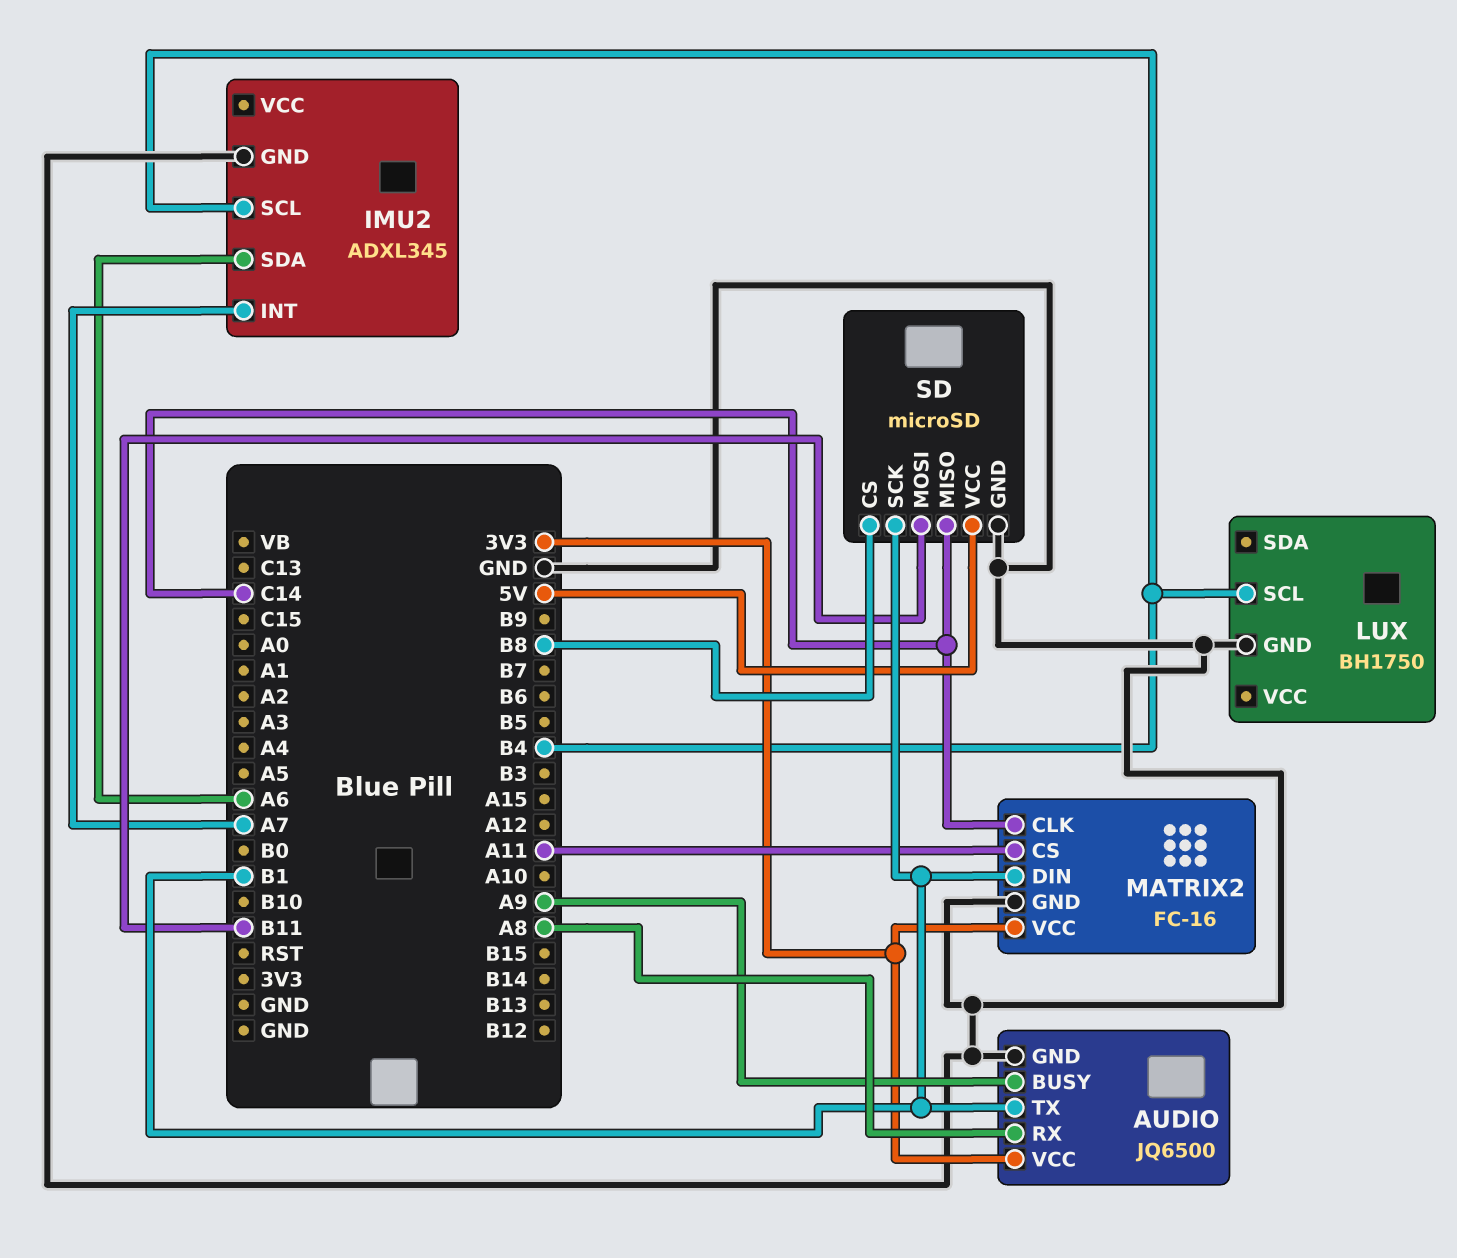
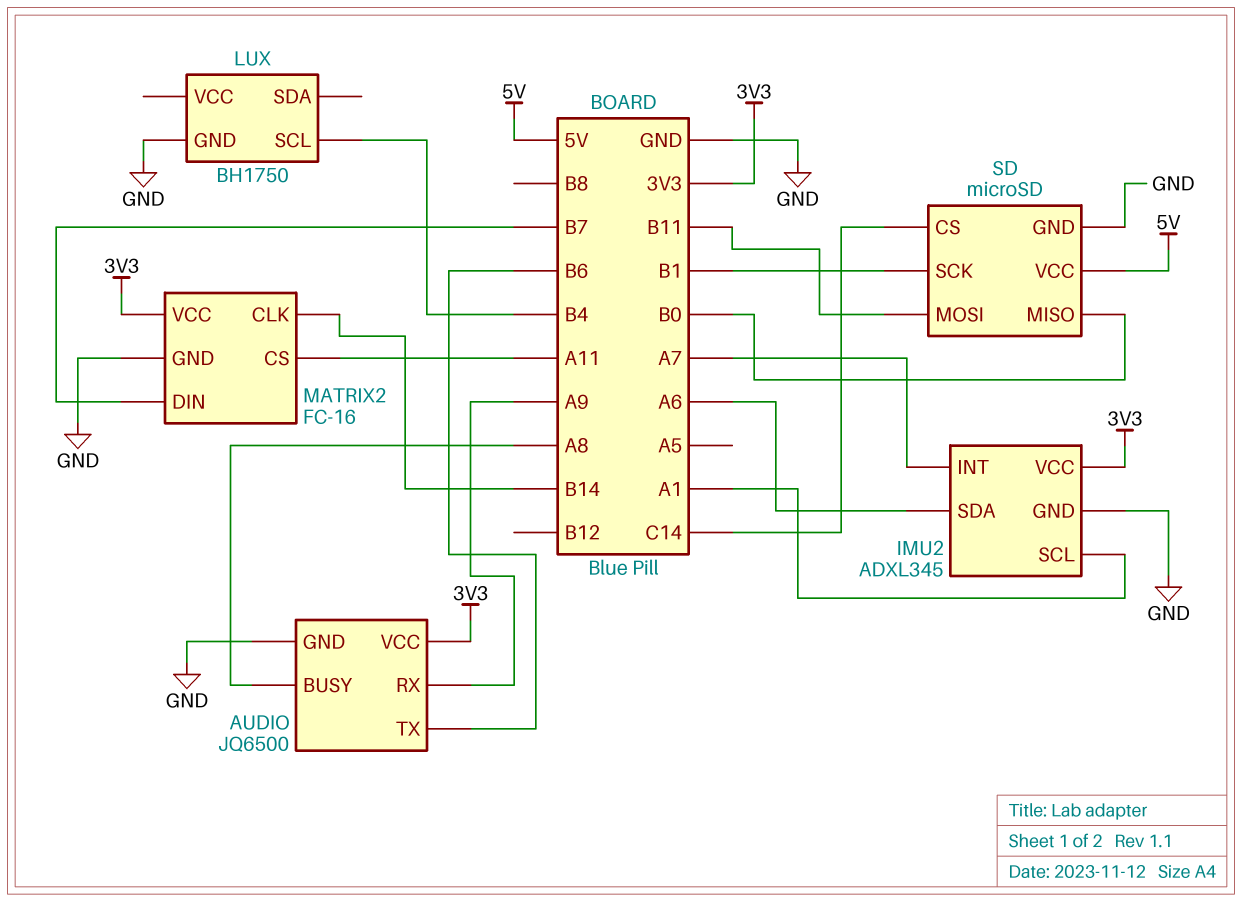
AUDIO pin BUSY: A9 -> A8
AUDIO pin RX: A8 -> A9
AUDIO pin TX: B1 -> B6
IMU2 pin SCL: B4 -> A1
IMU2 pin VCC: none -> 3V3
MATRIX2 pin CLK: C14 -> B14
MATRIX2 pin DIN: B1 -> B7
SD pin CS: B8 -> C14
SD pin MISO: C14 -> B0

